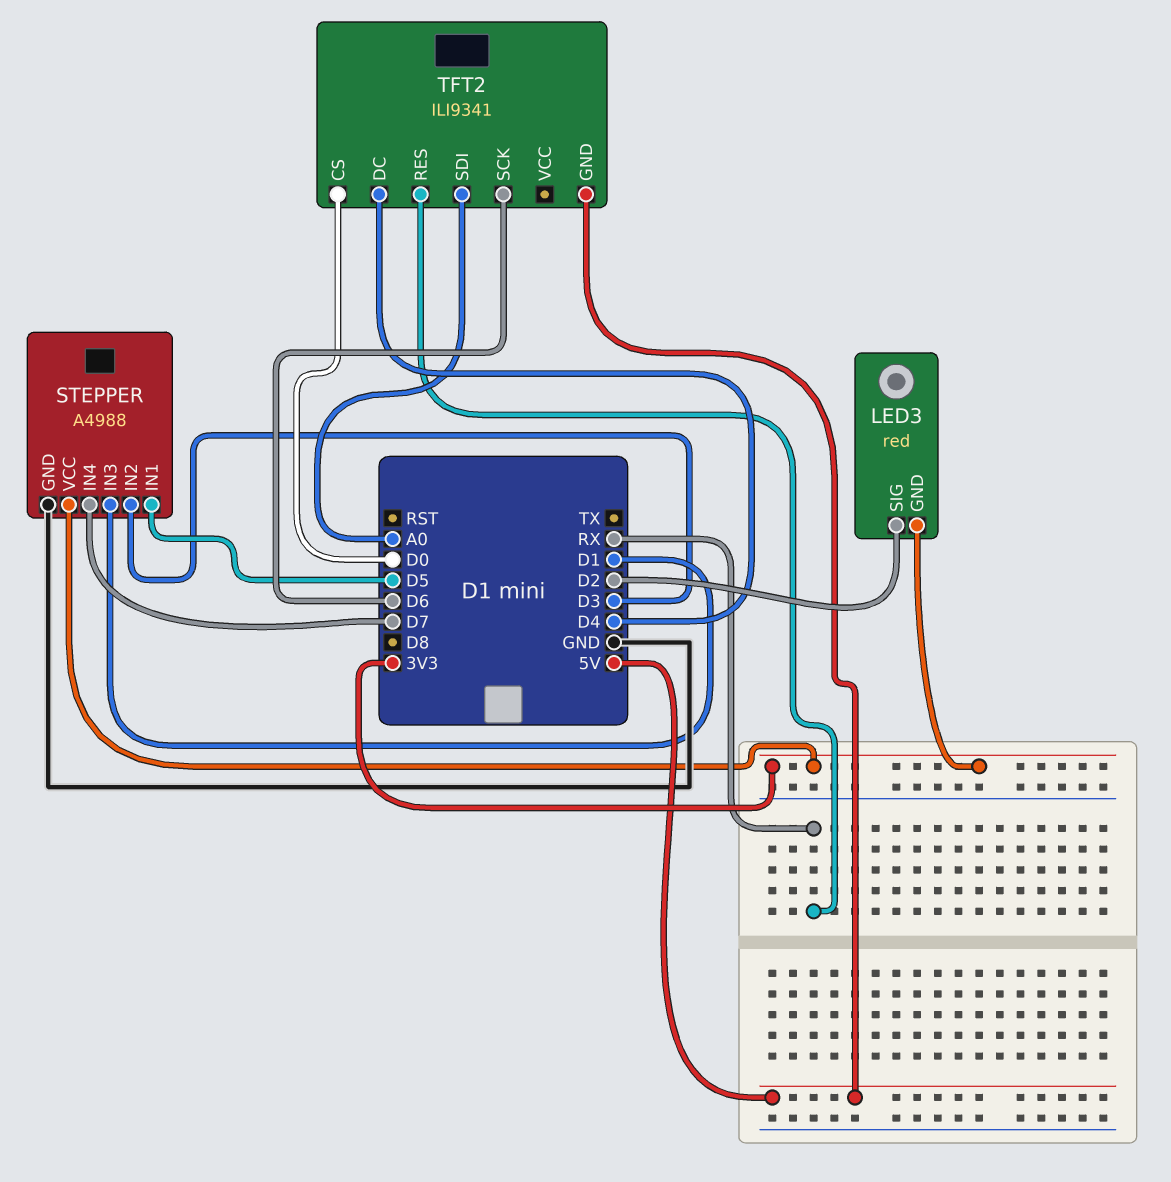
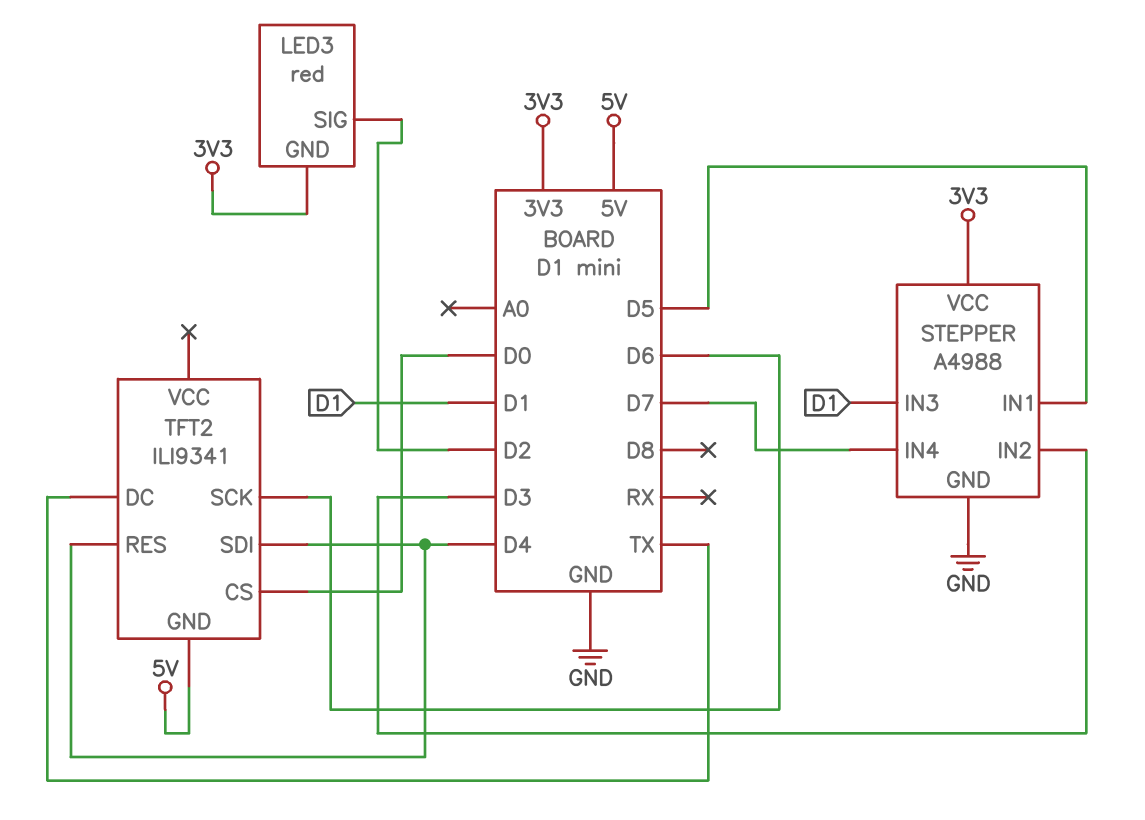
TFT2 pin DC: D4 -> TX
TFT2 pin RES: RX -> D4
TFT2 pin SDI: A0 -> D4

